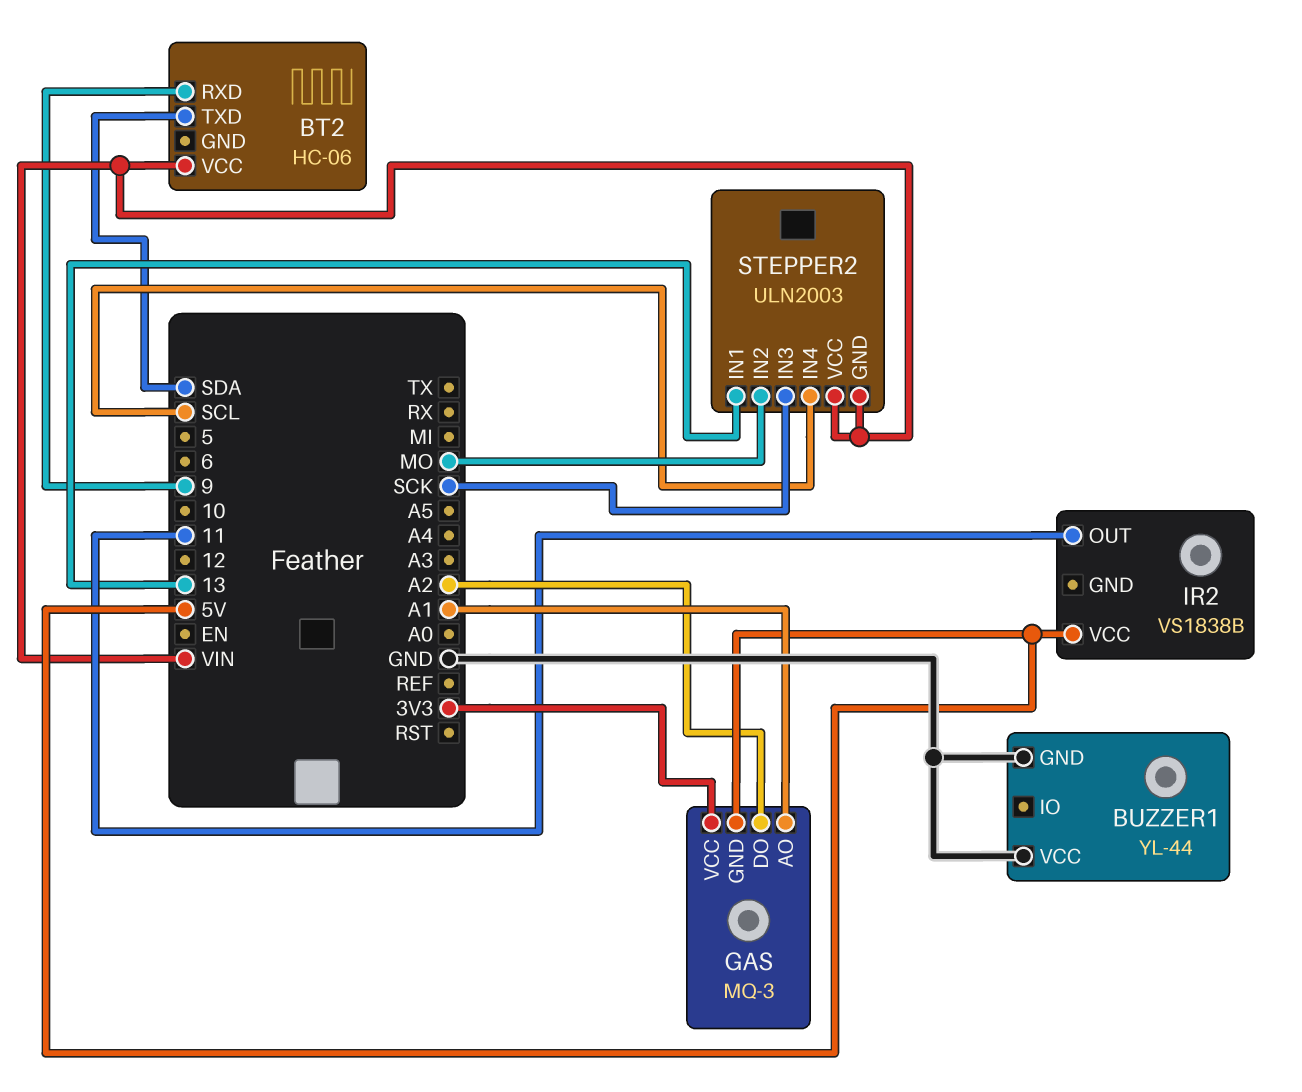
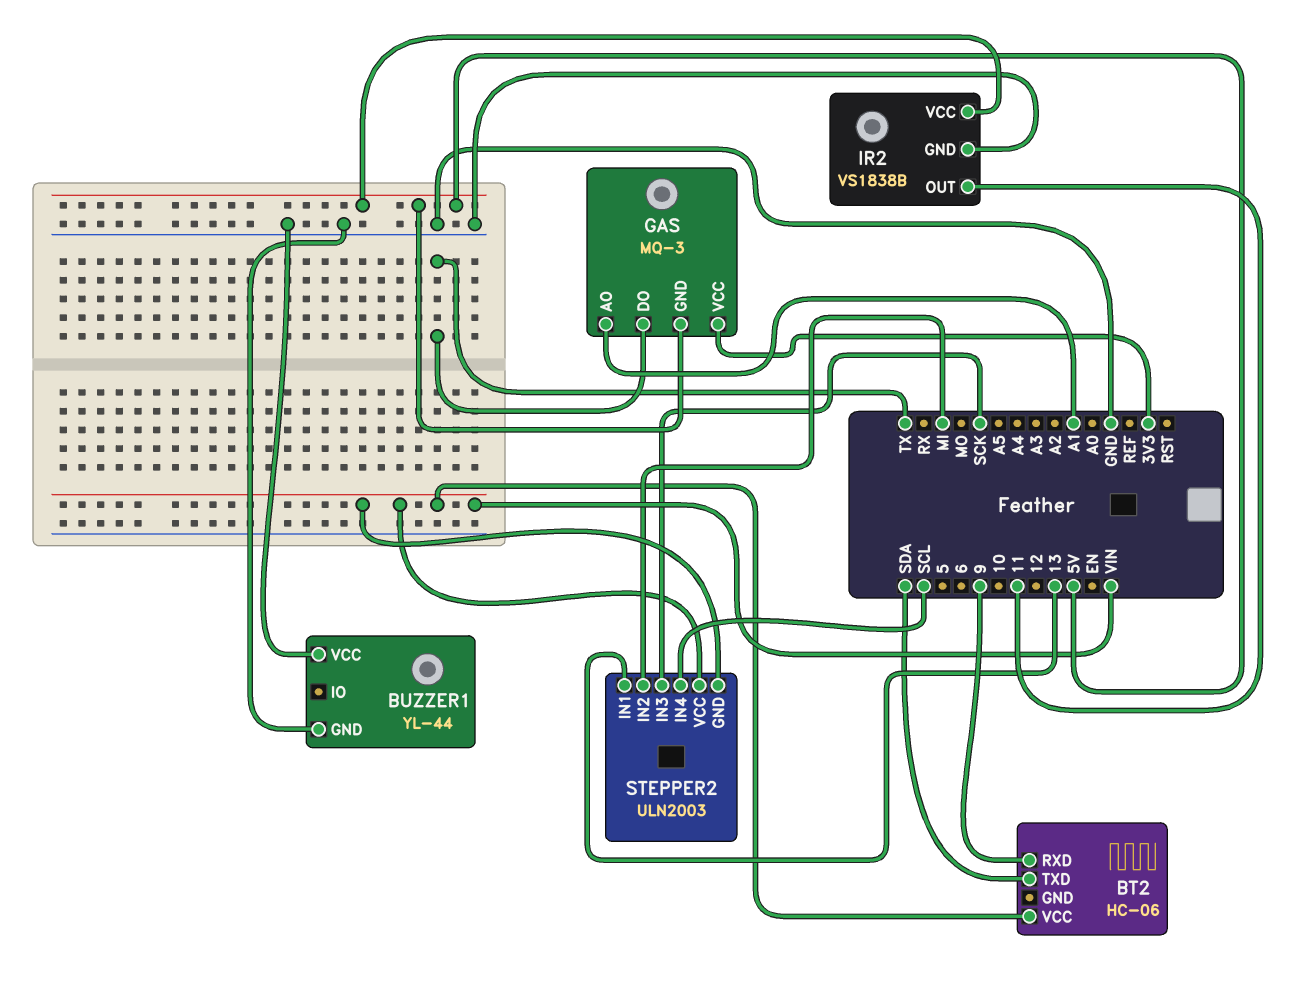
GAS pin DO: A2 -> TX
IR2 pin GND: none -> GND
STEPPER2 pin IN2: MO -> MI

